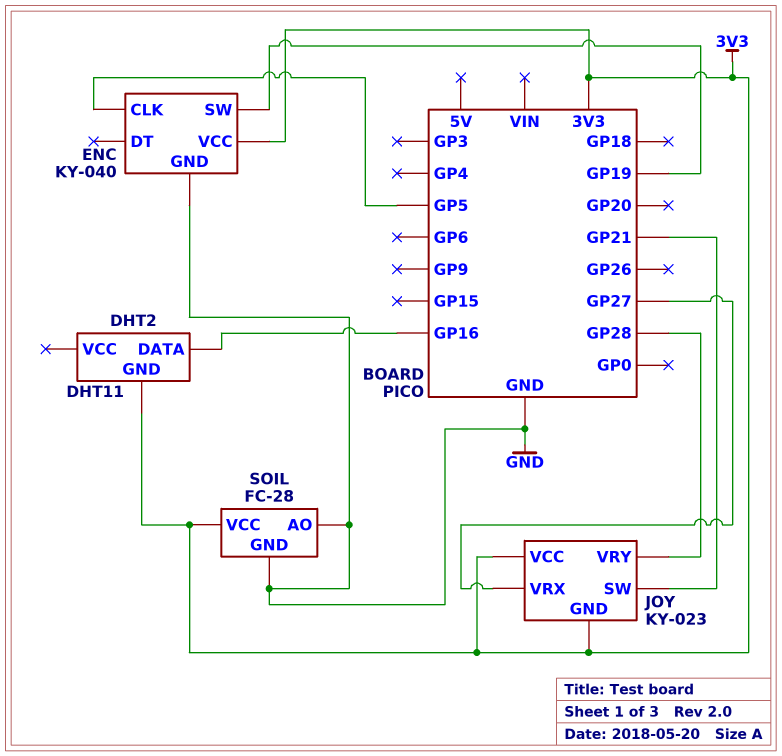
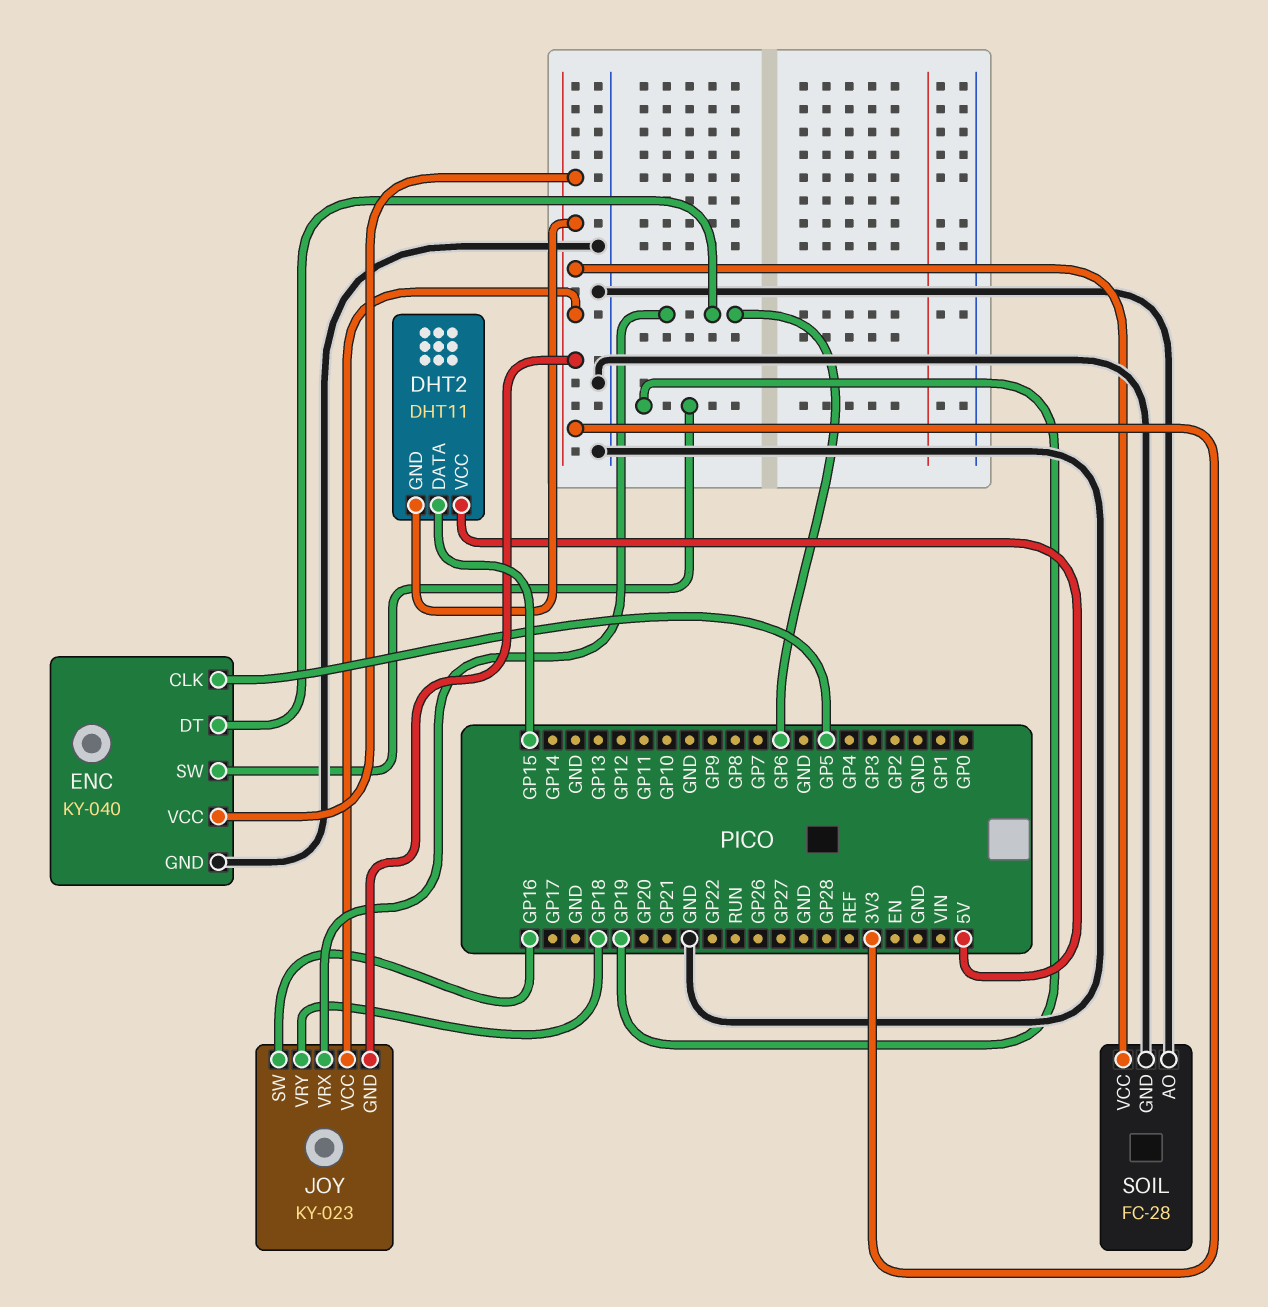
DHT2 pin DATA: GP16 -> GP15
DHT2 pin VCC: none -> 5V
ENC pin DT: none -> GP6
JOY pin SW: GP21 -> GP16
JOY pin VRX: GP27 -> GP6
JOY pin VRY: GP28 -> GP18

